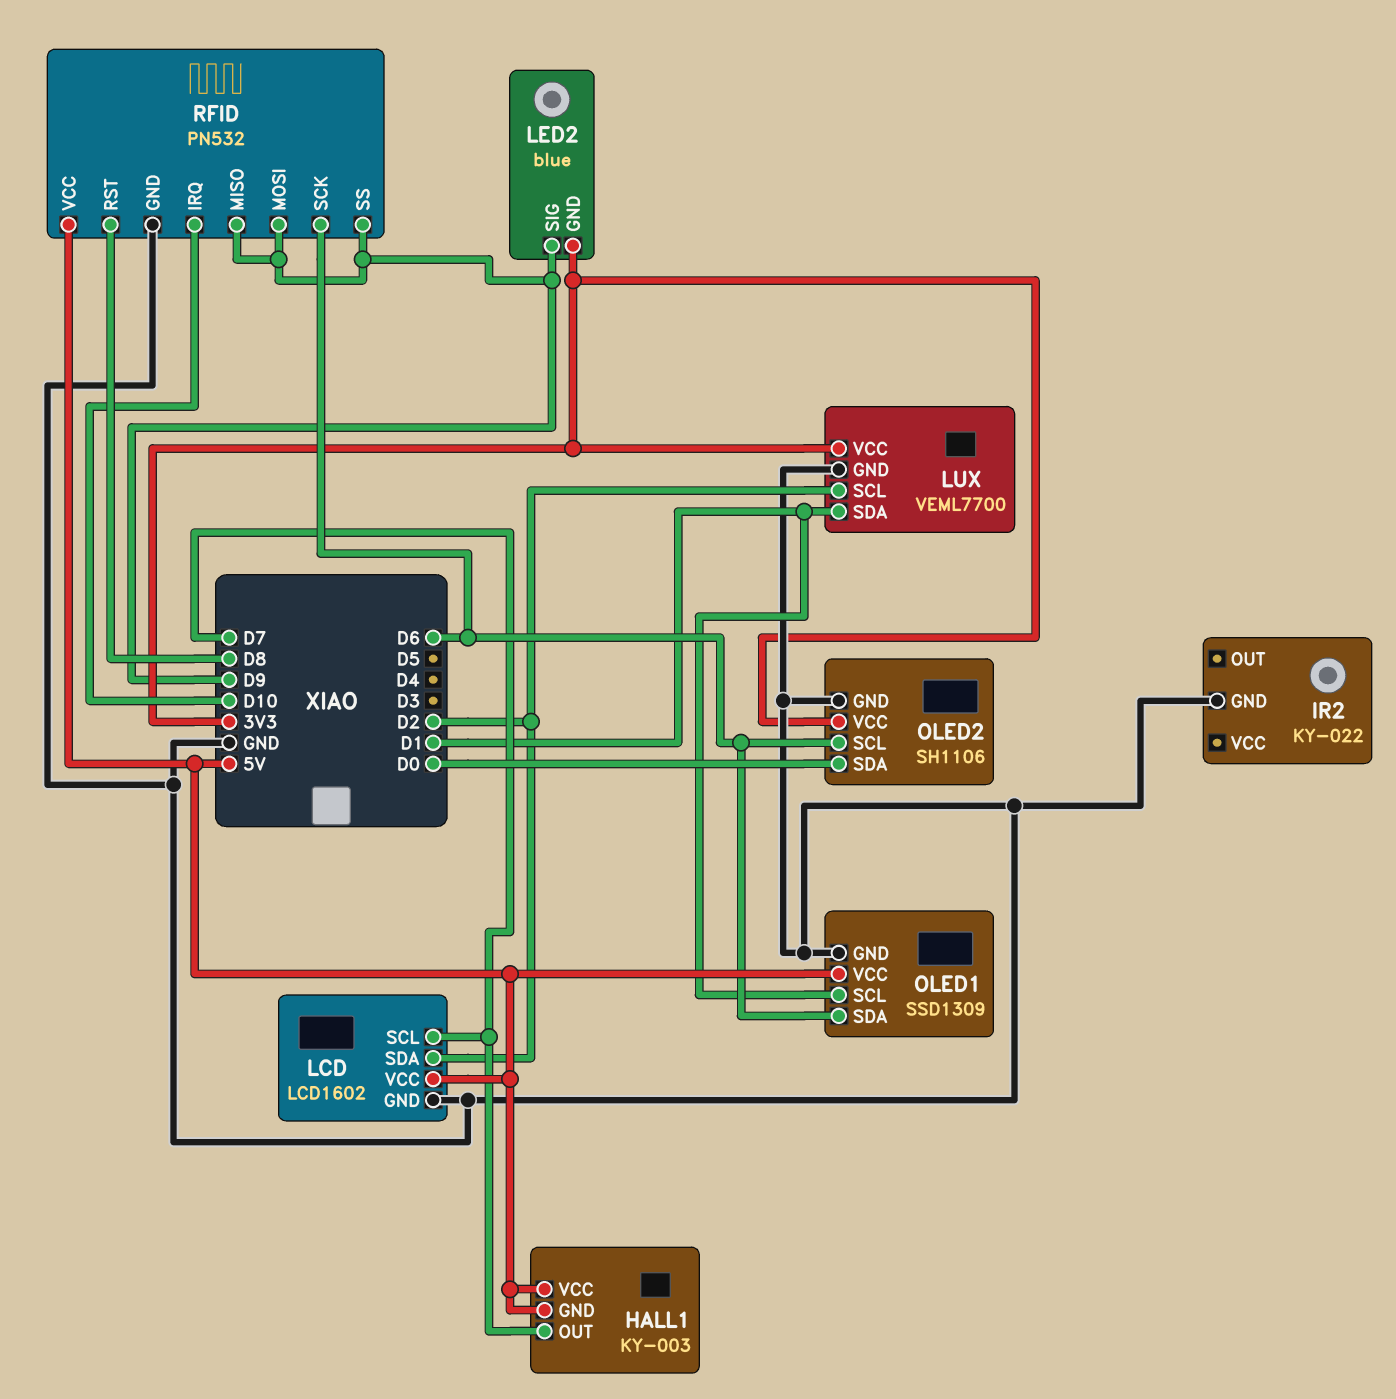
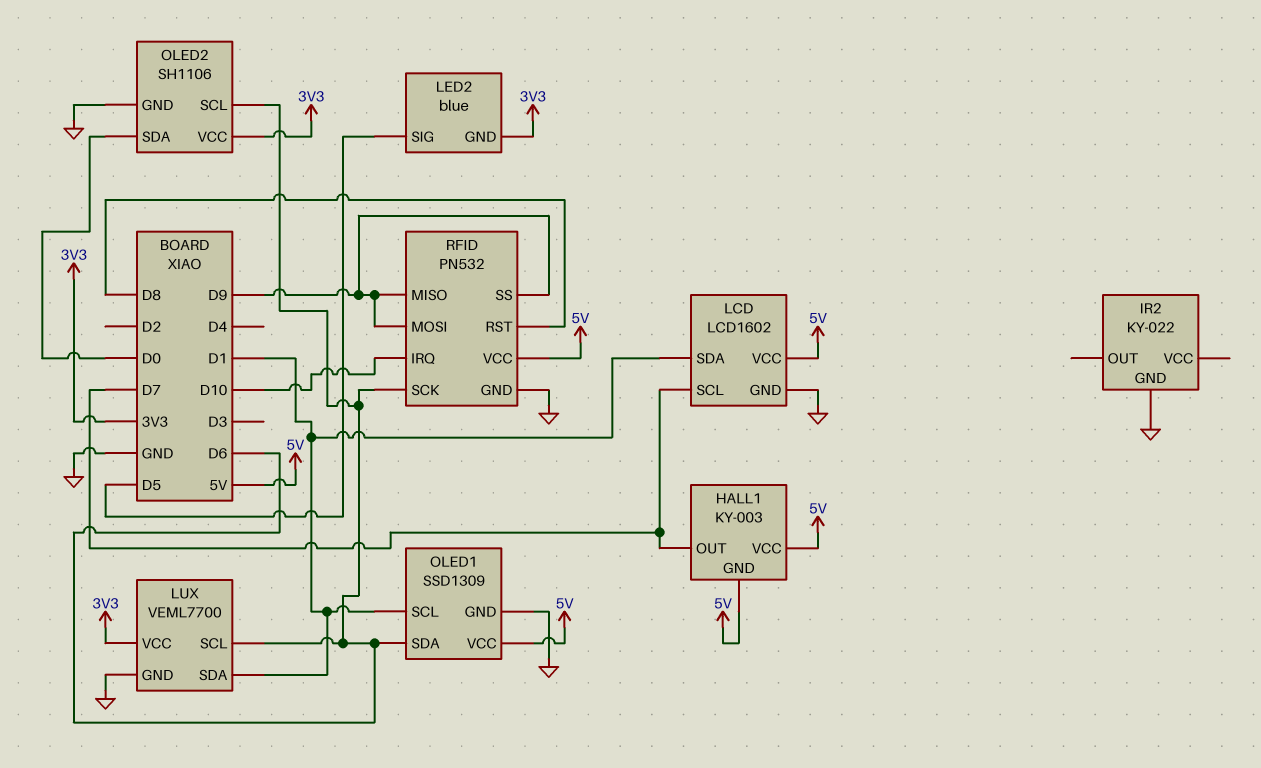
LCD pin SDA: D2 -> D1
LED2 pin SIG: D9 -> D5
LUX pin SCL: D2 -> D6

